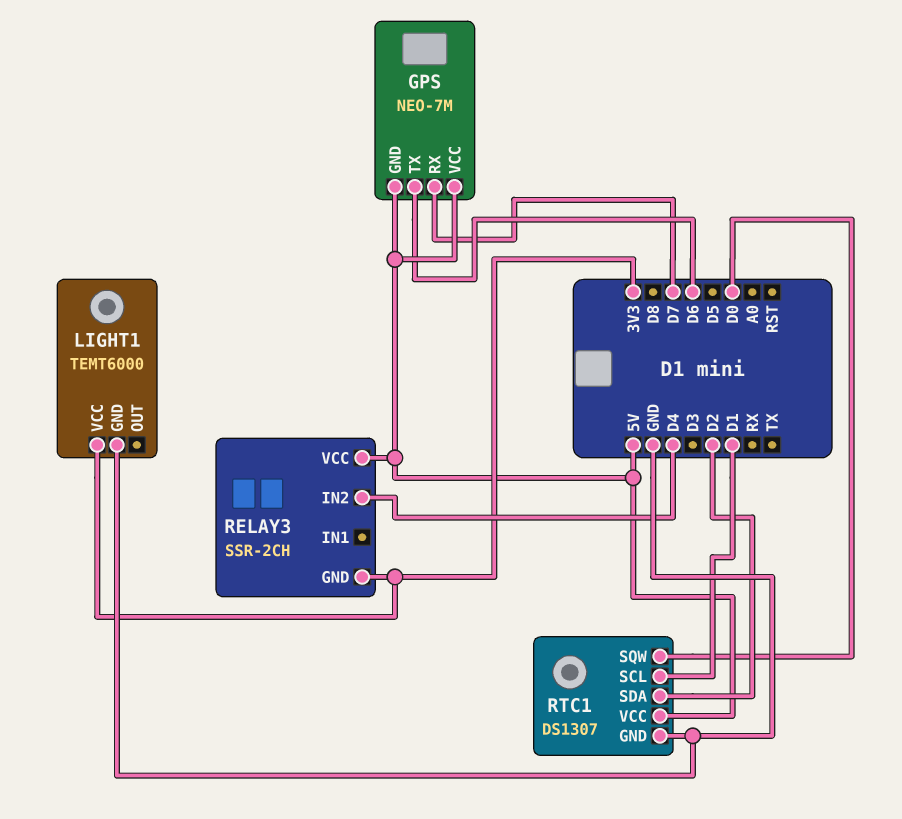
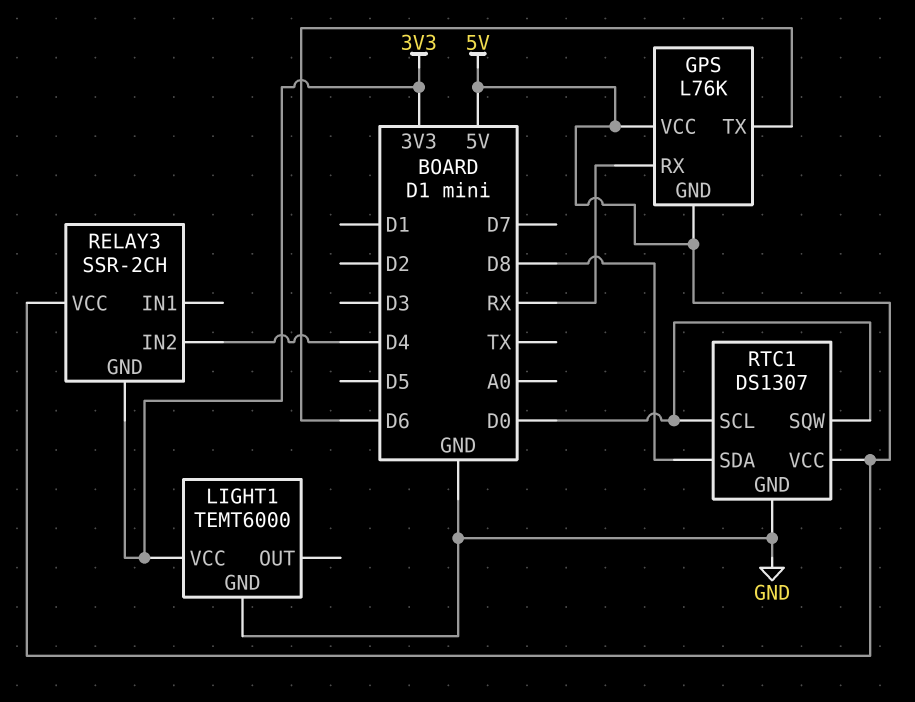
GPS: NEO-7M -> L76K
GPS pin RX: D7 -> RX
RTC1 pin SCL: D1 -> D0
RTC1 pin SDA: D2 -> D8

